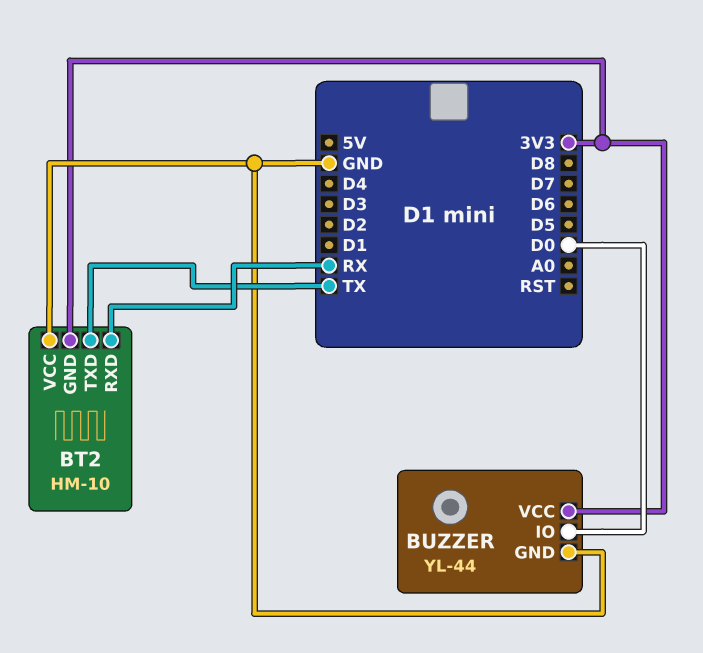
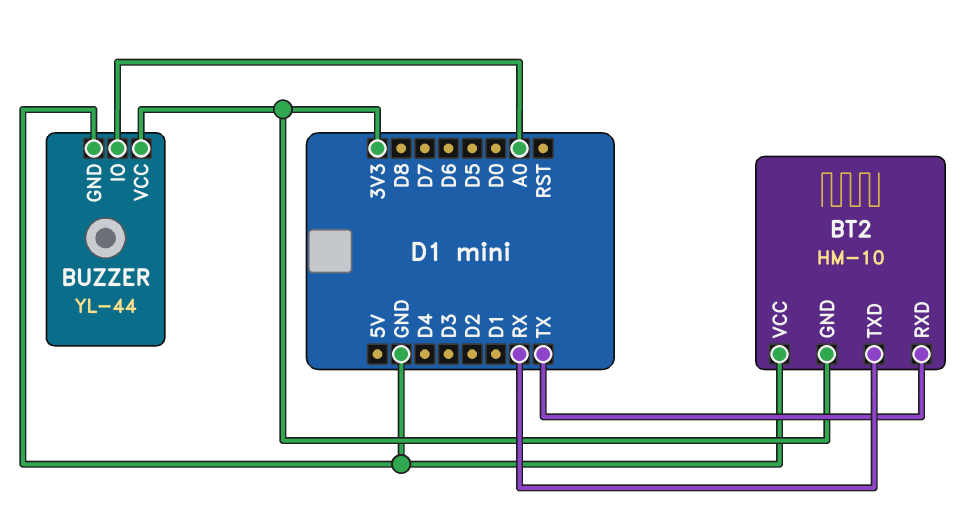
BT2 pin RXD: RX -> TX
BT2 pin TXD: TX -> RX
BUZZER pin IO: D0 -> A0

